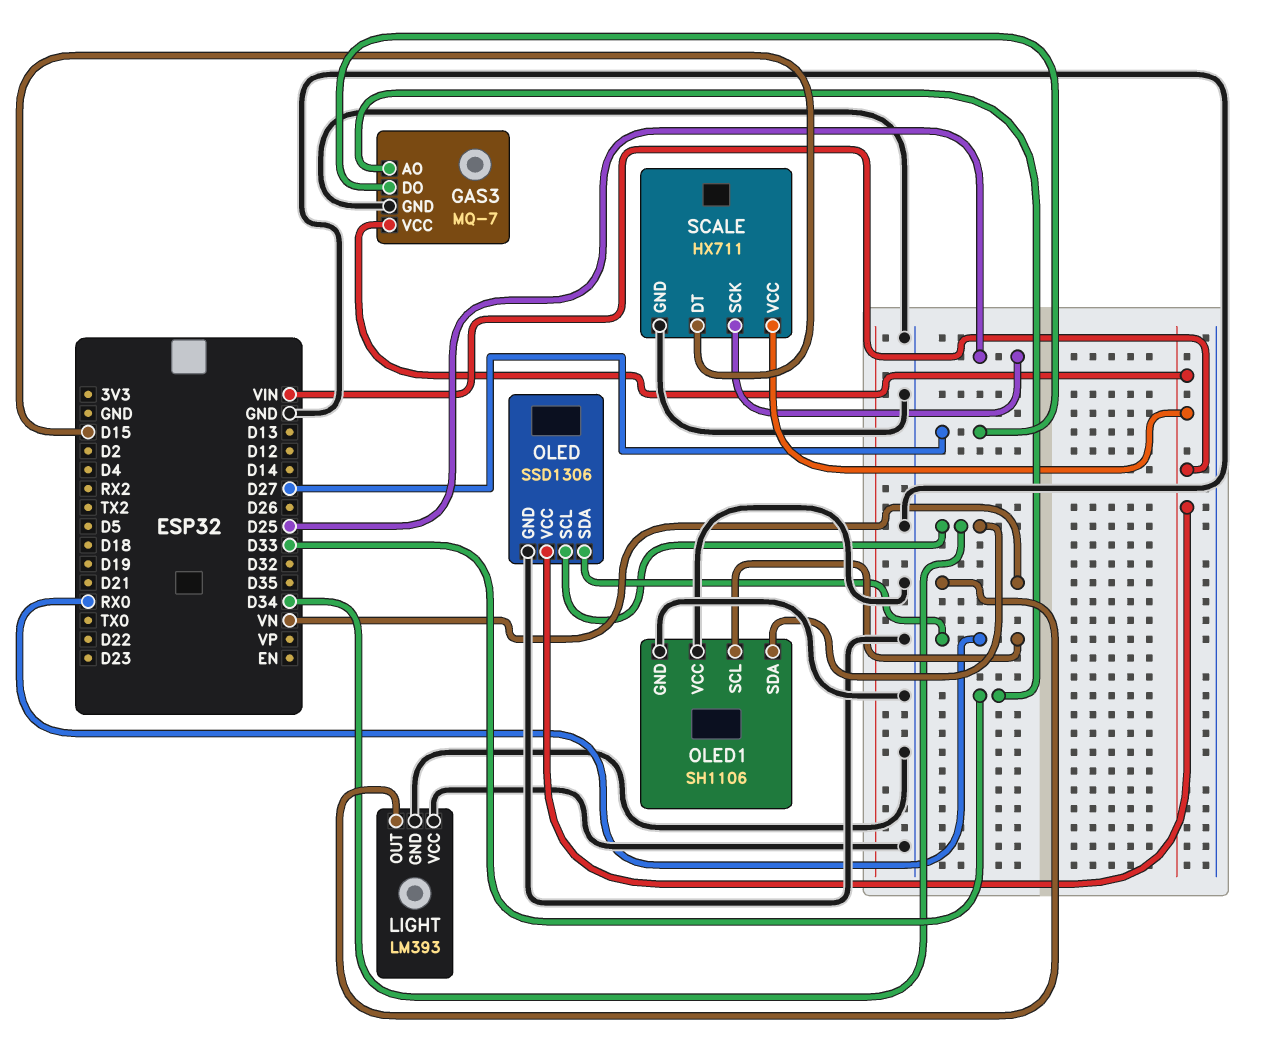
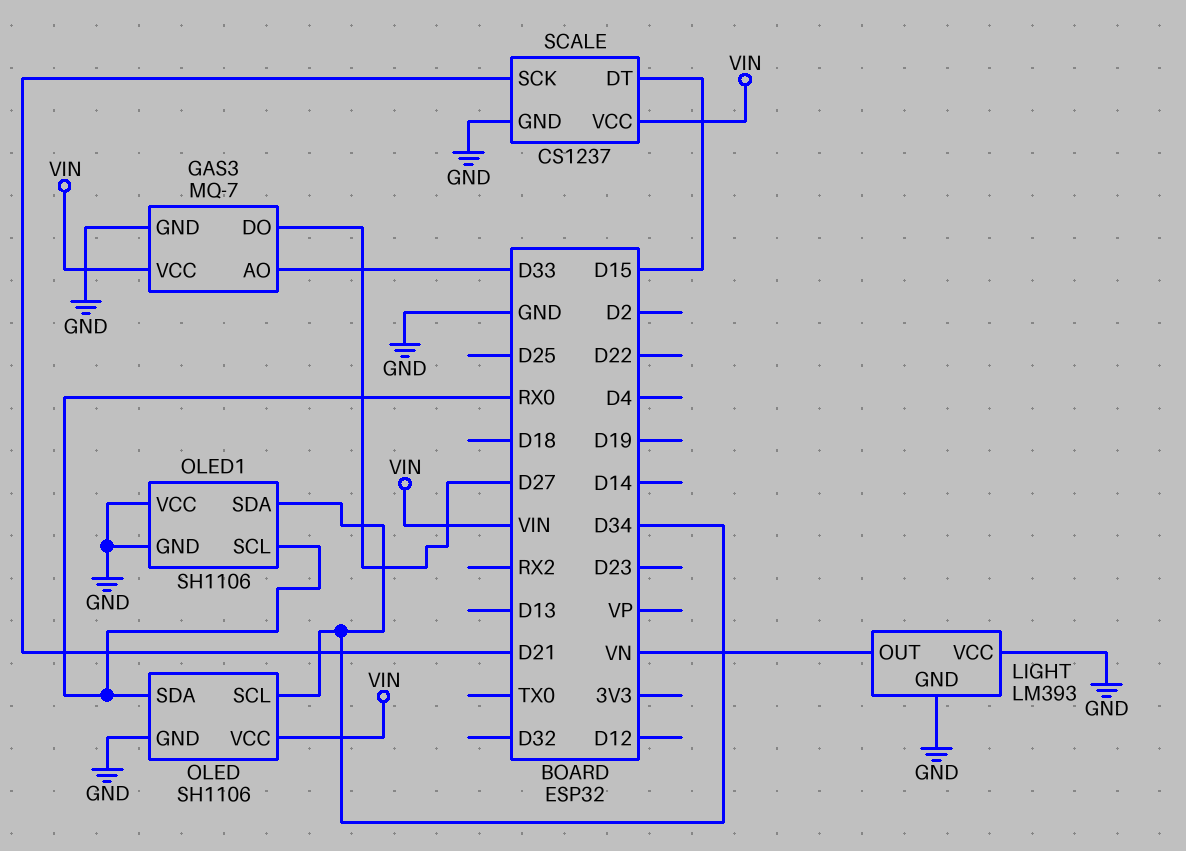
OLED: SSD1306 -> SH1106
SCALE: HX711 -> CS1237
SCALE pin SCK: D25 -> D21

